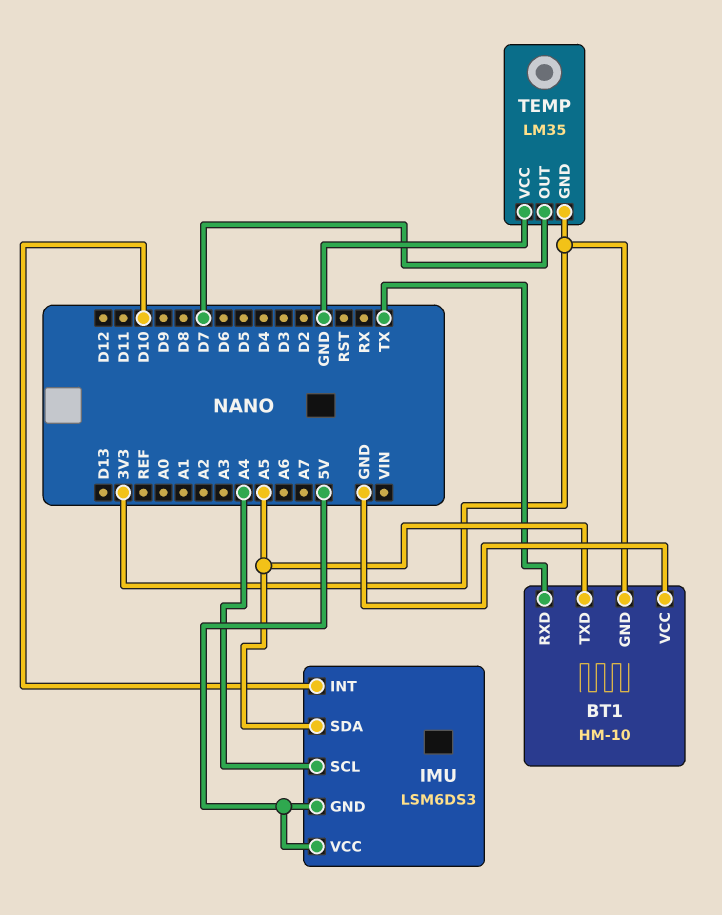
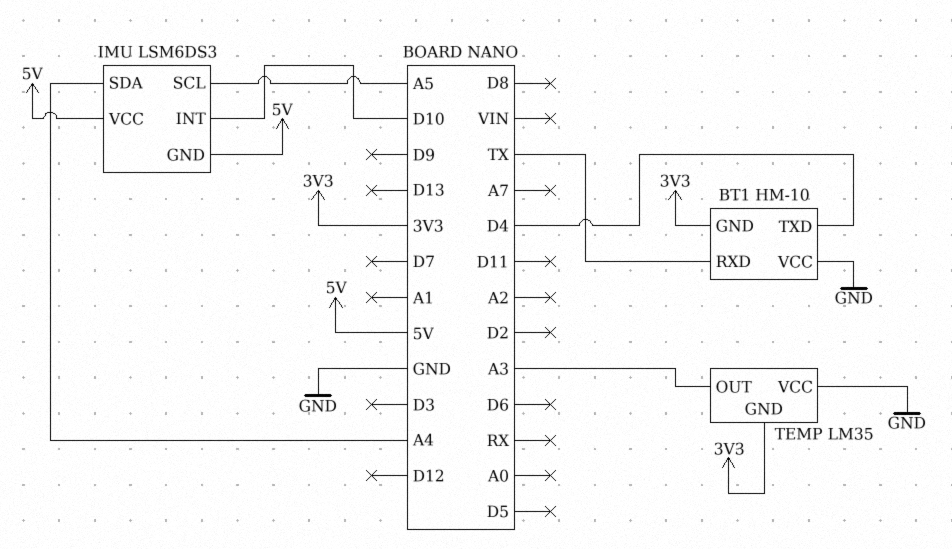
BT1 pin TXD: A5 -> D4
IMU pin SCL: A4 -> A5
IMU pin SDA: A5 -> A4
TEMP pin OUT: D7 -> A3

